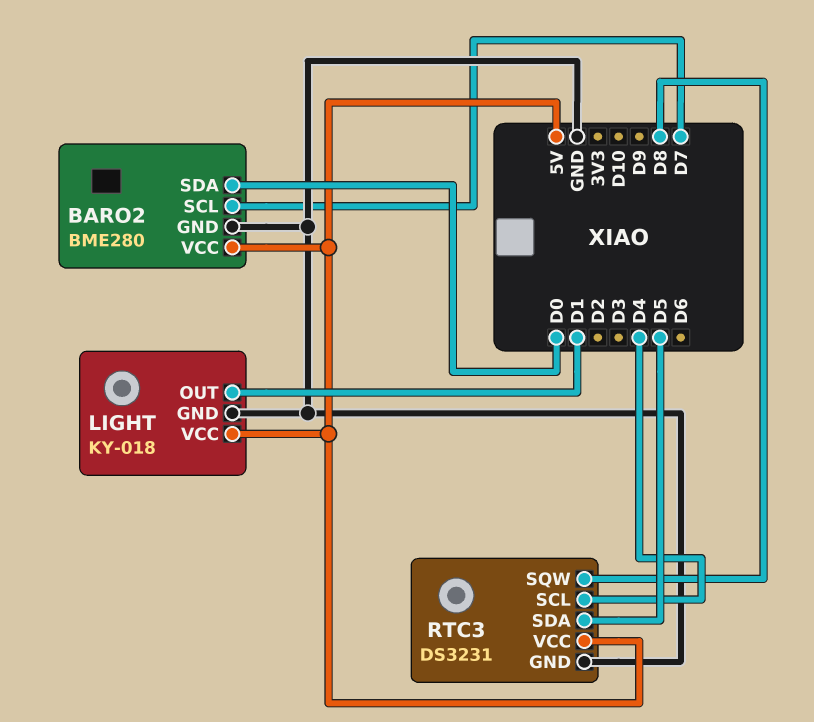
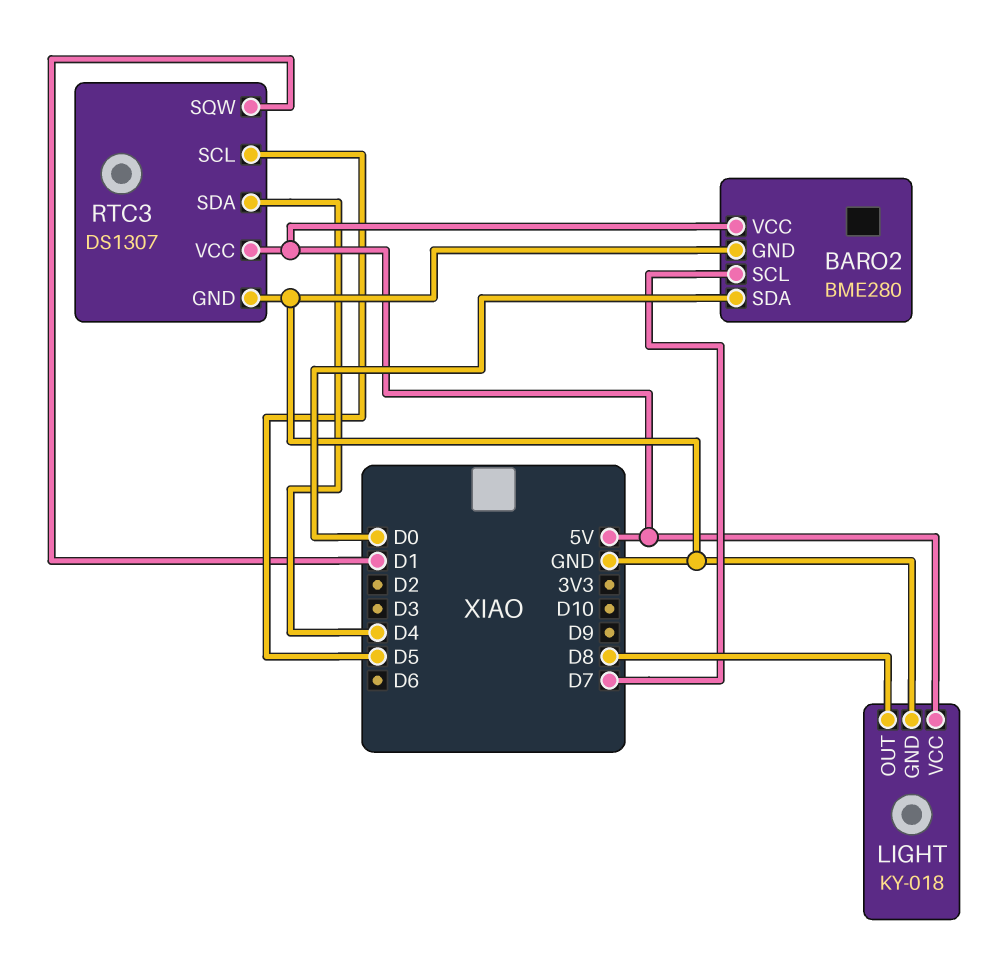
LIGHT pin OUT: D1 -> D8
RTC3: DS3231 -> DS1307
RTC3 pin SCL: D4 -> D5
RTC3 pin SDA: D5 -> D4
RTC3 pin SQW: D8 -> D1

